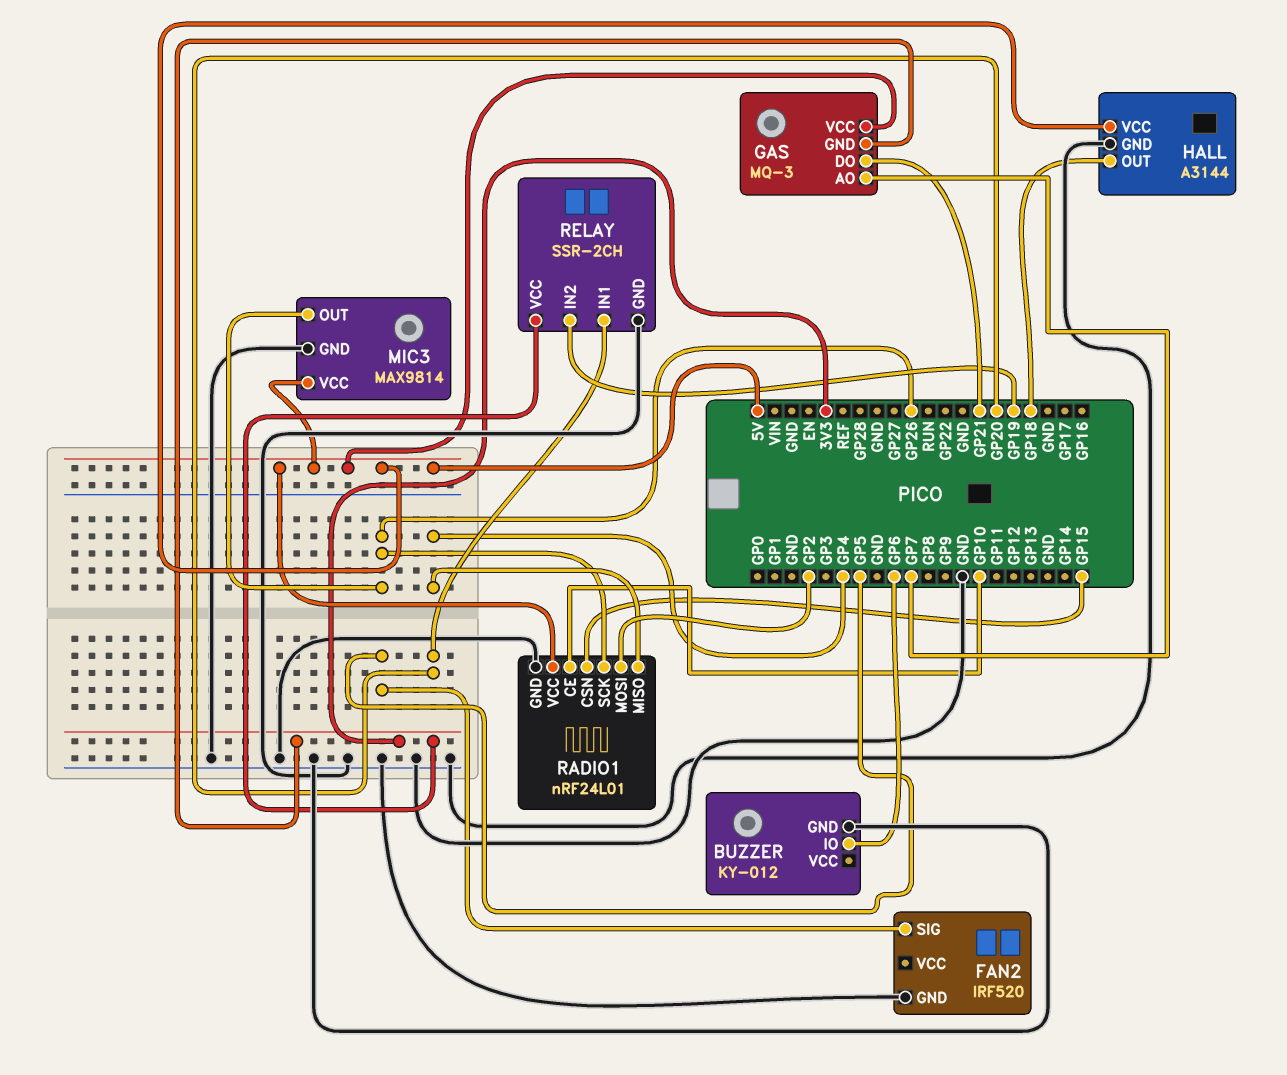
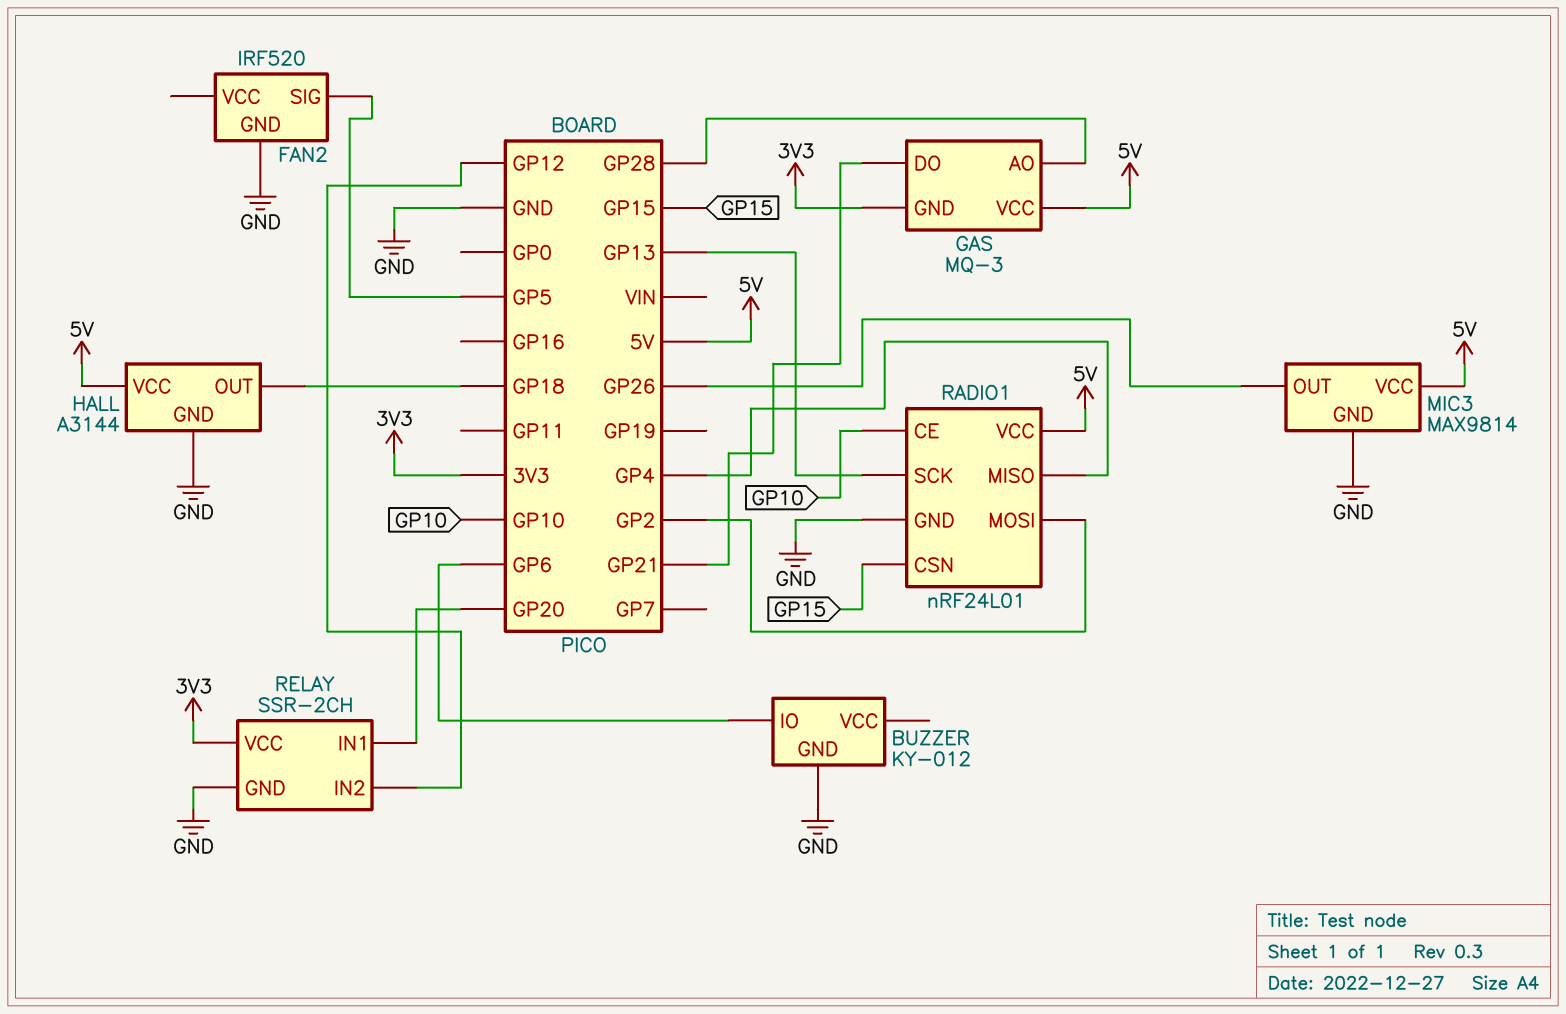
GAS pin AO: GP7 -> GP28
RADIO1 pin SCK: GP26 -> GP13
RELAY pin IN2: GP19 -> GP12

